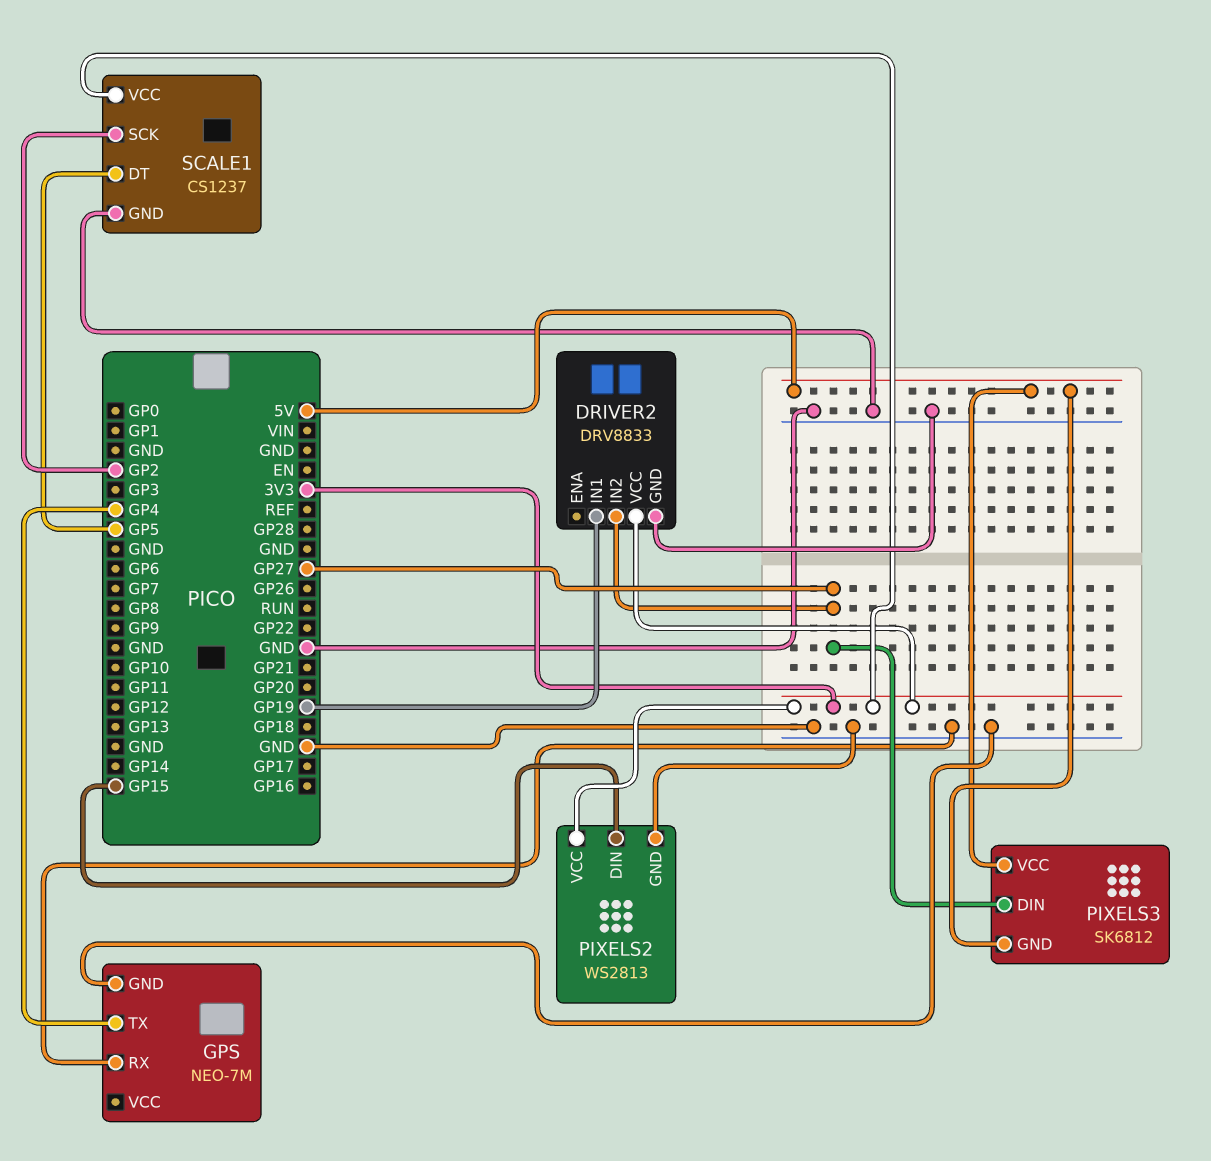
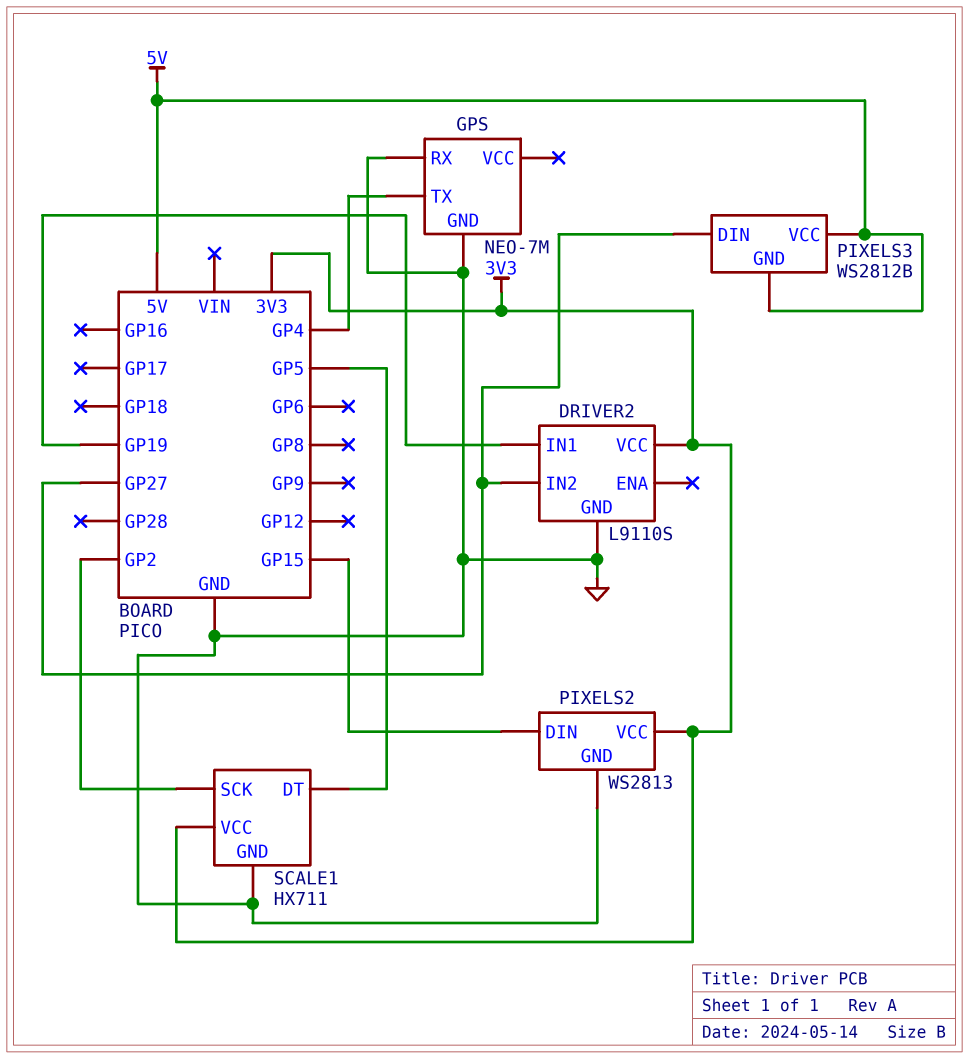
DRIVER2: DRV8833 -> L9110S
PIXELS3: SK6812 -> WS2812B
SCALE1: CS1237 -> HX711

